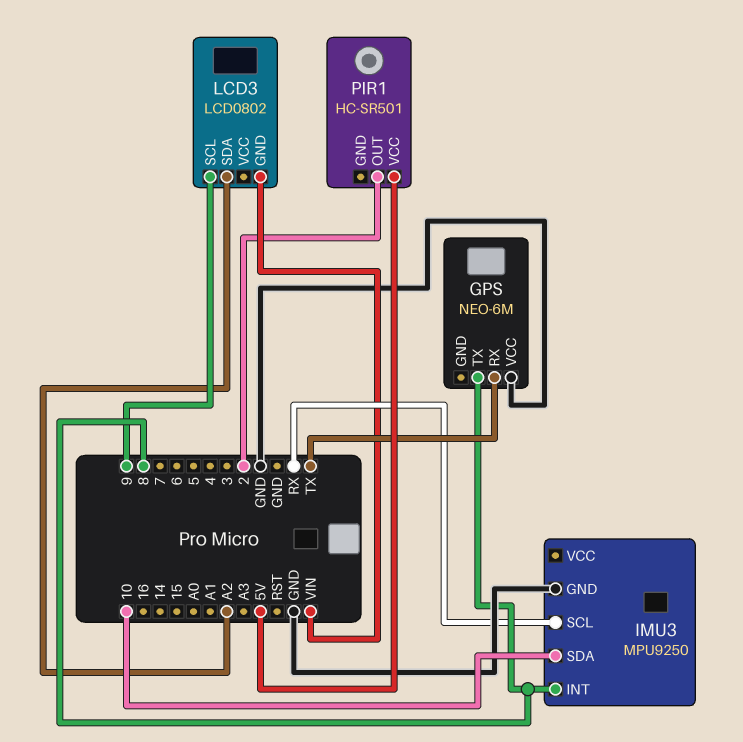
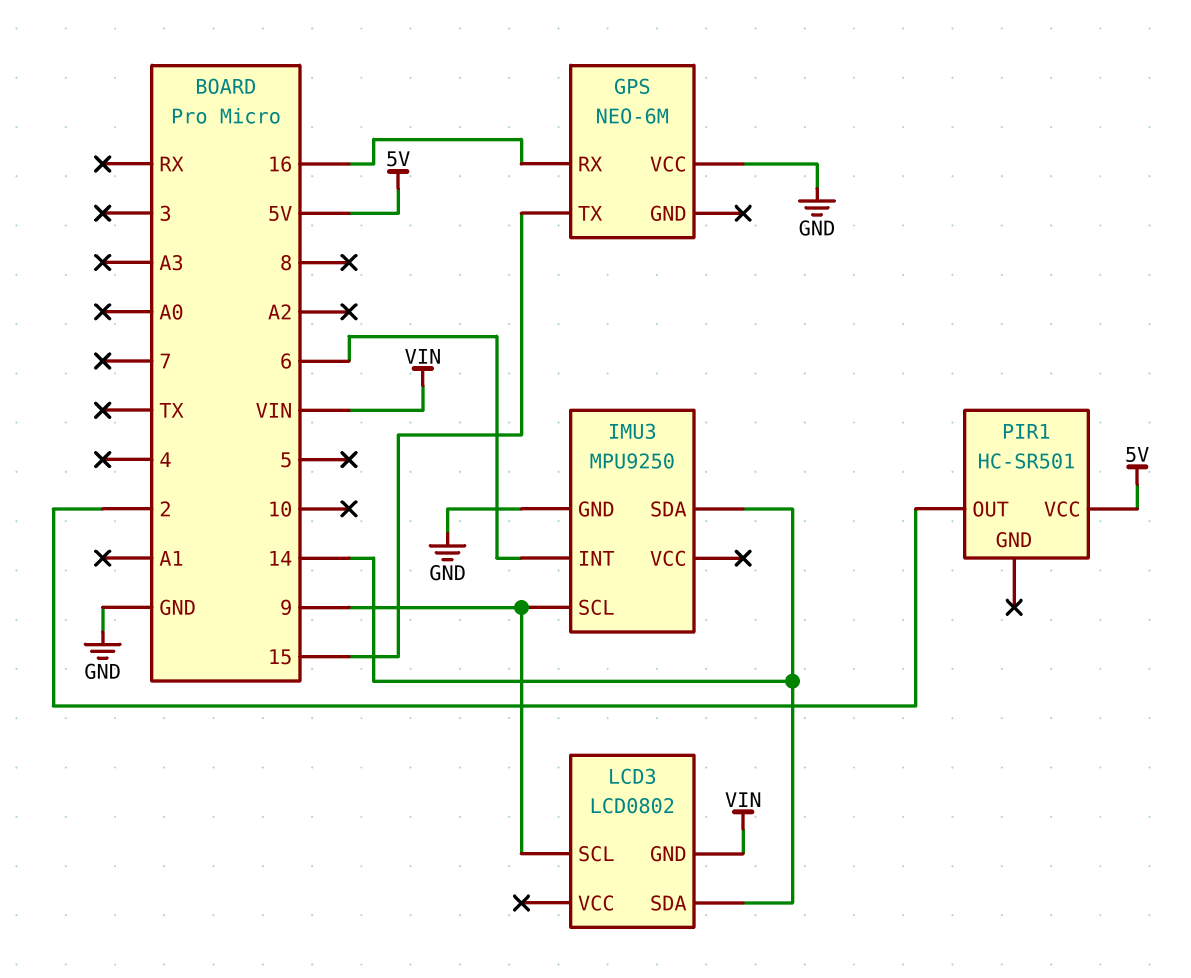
GPS pin RX: TX -> 16
GPS pin TX: 8 -> 15
IMU3 pin INT: 8 -> 6
IMU3 pin SCL: RX -> 9
IMU3 pin SDA: 10 -> 14
LCD3 pin SDA: A2 -> 14

